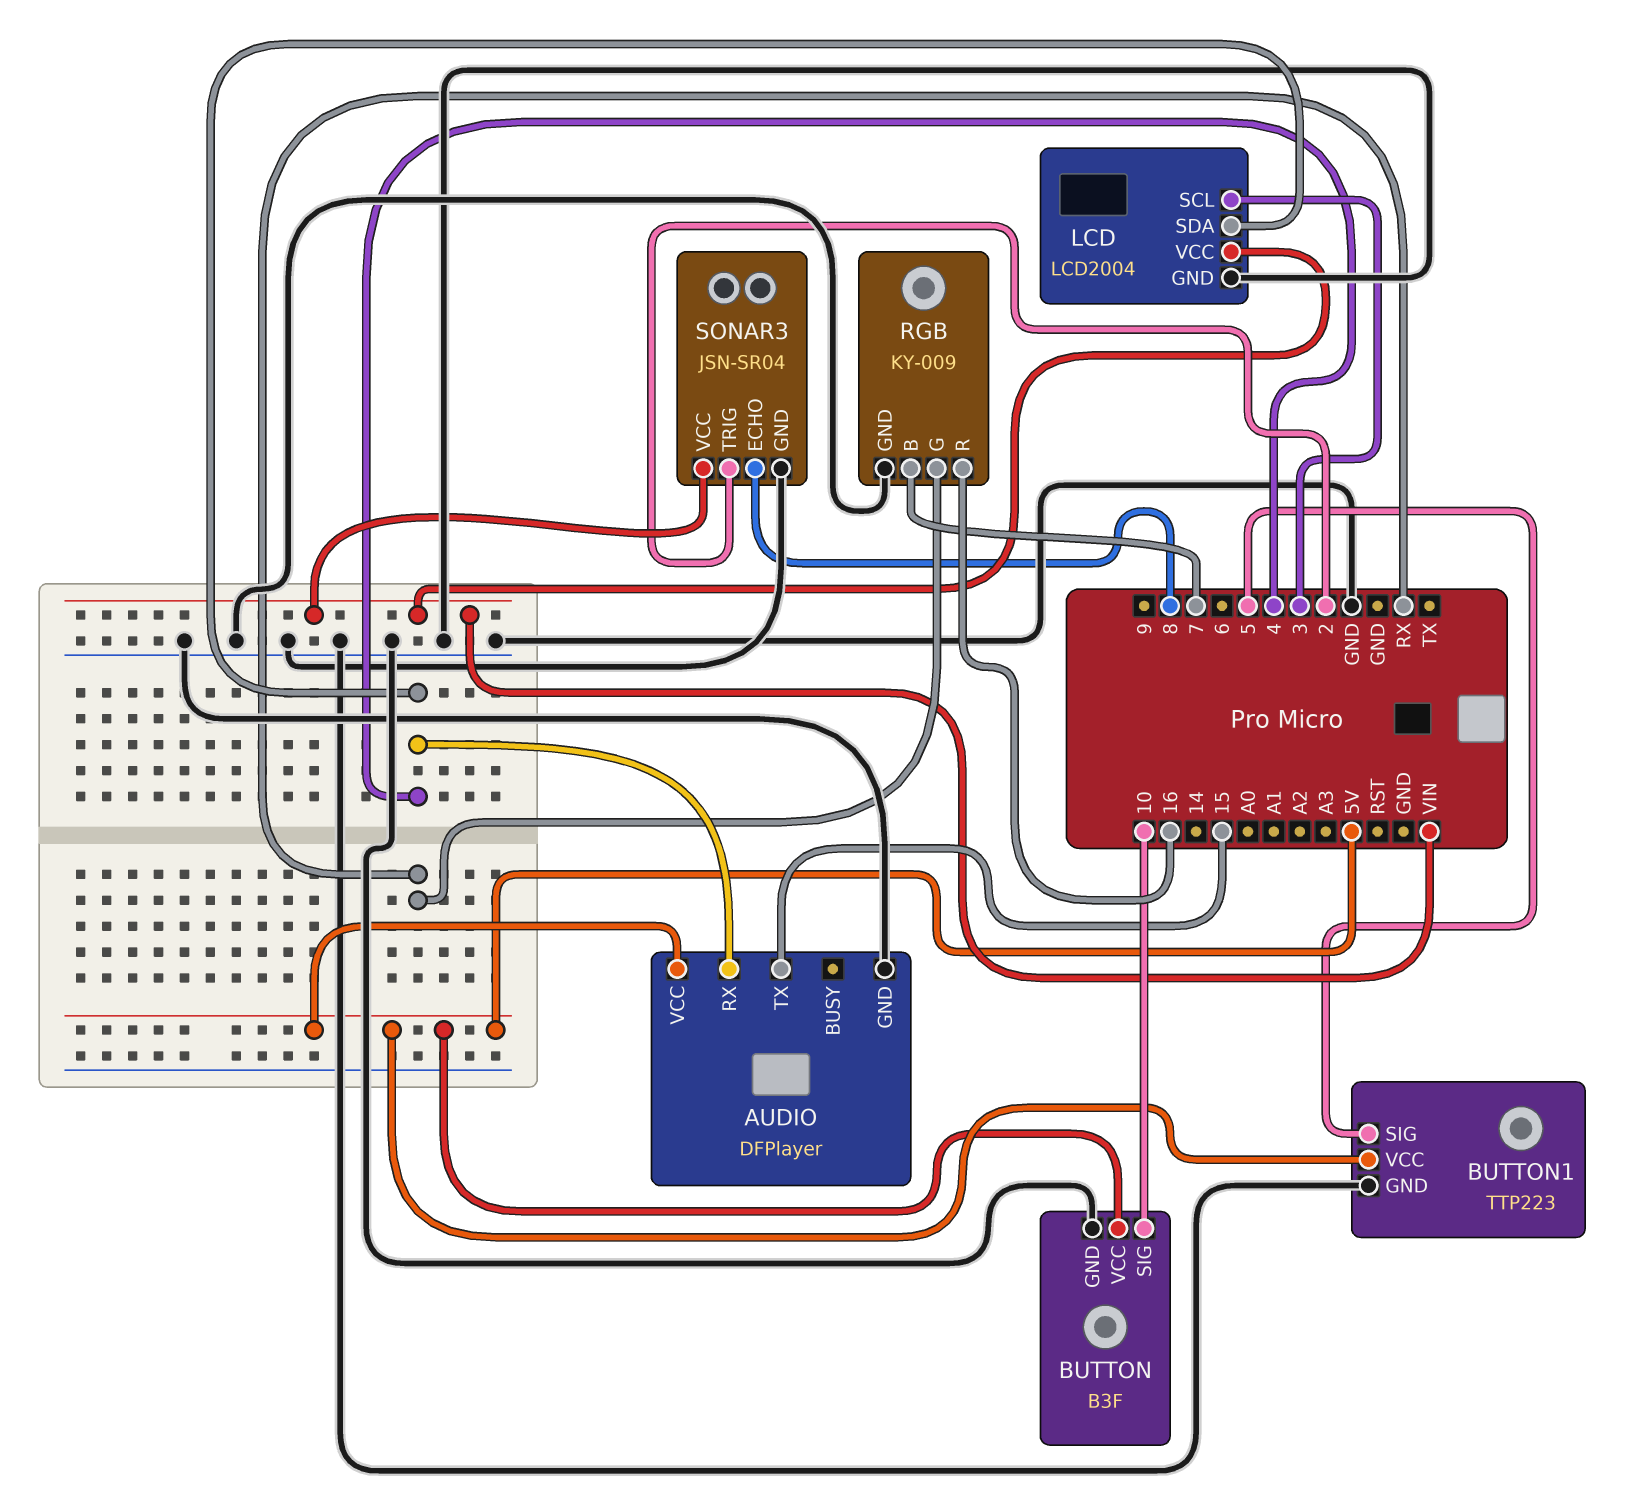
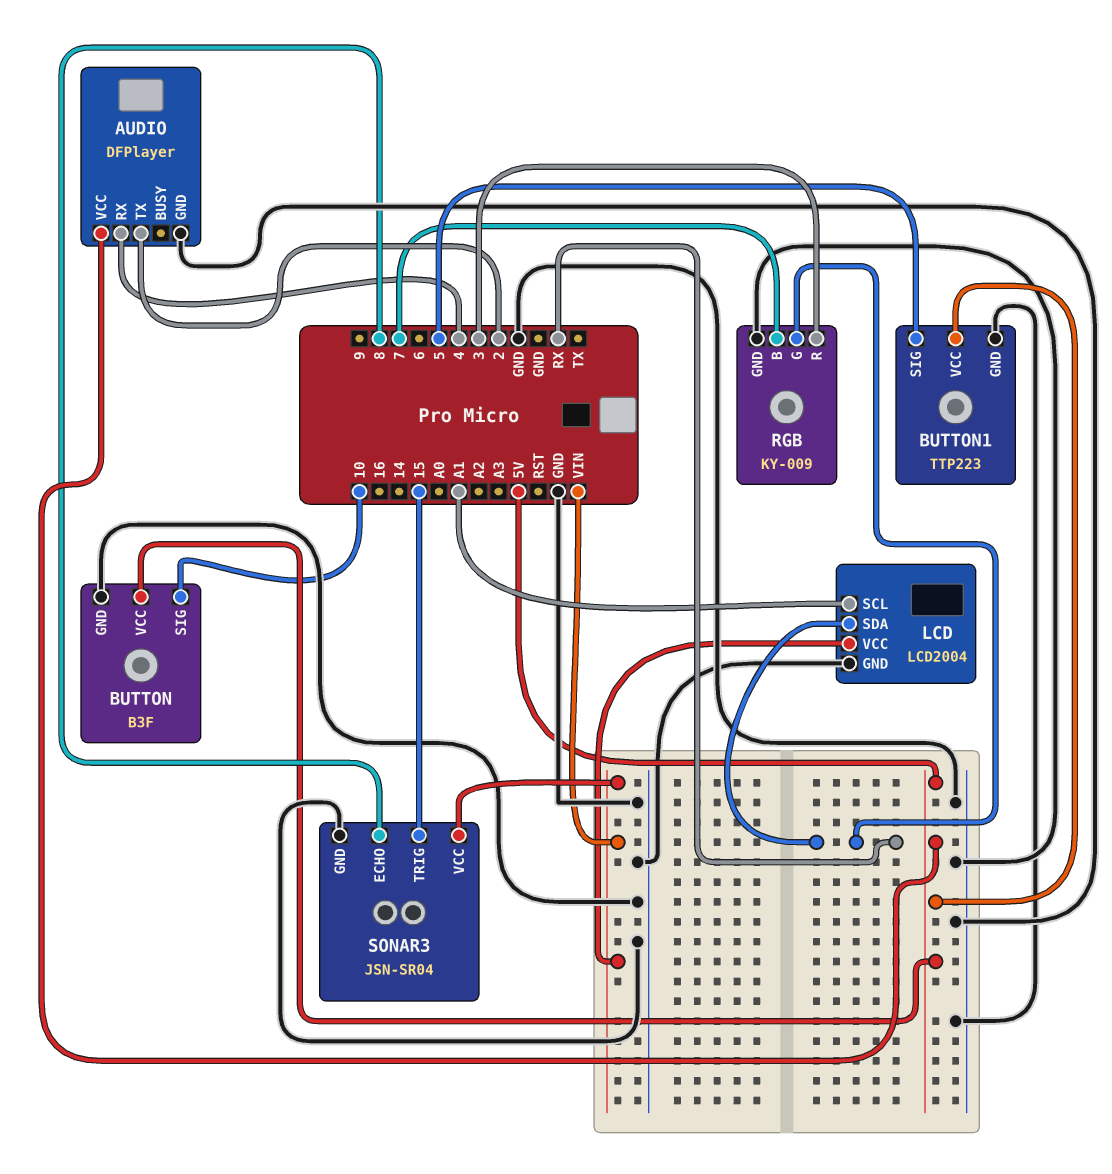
AUDIO pin TX: 15 -> 2
LCD pin SCL: 3 -> A1
LCD pin SDA: 4 -> RX
RGB pin R: 16 -> 3
SONAR3 pin TRIG: 2 -> 15

